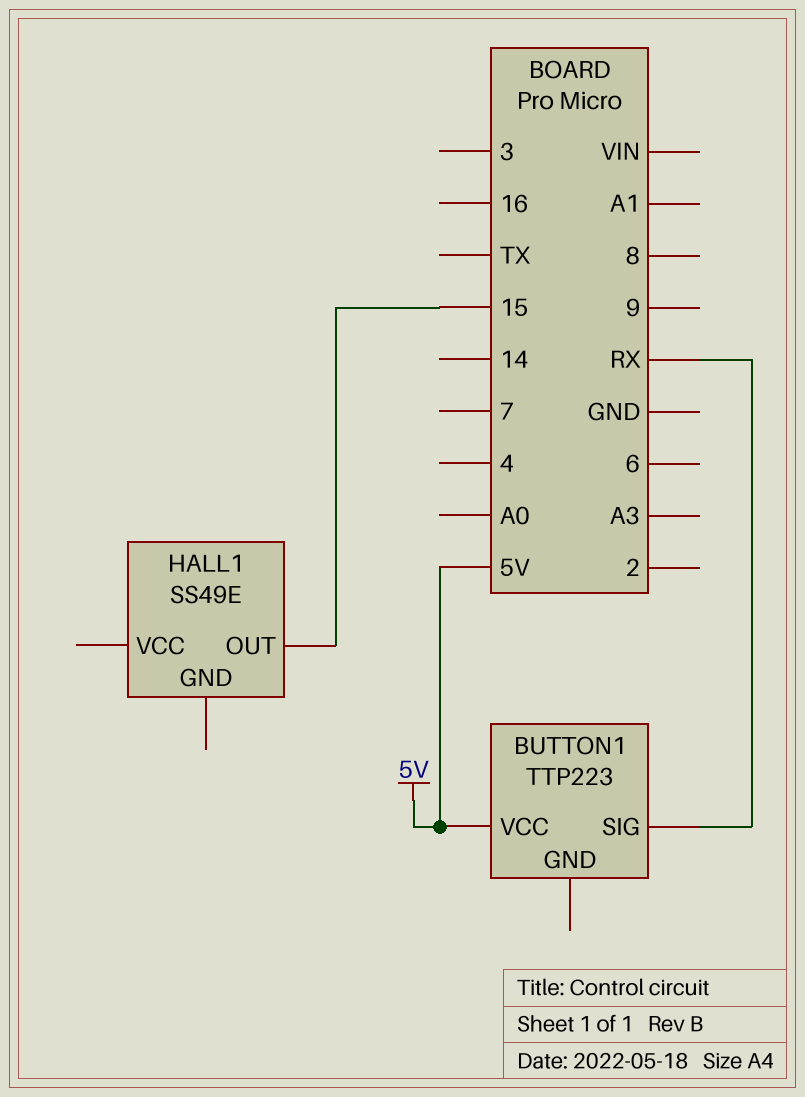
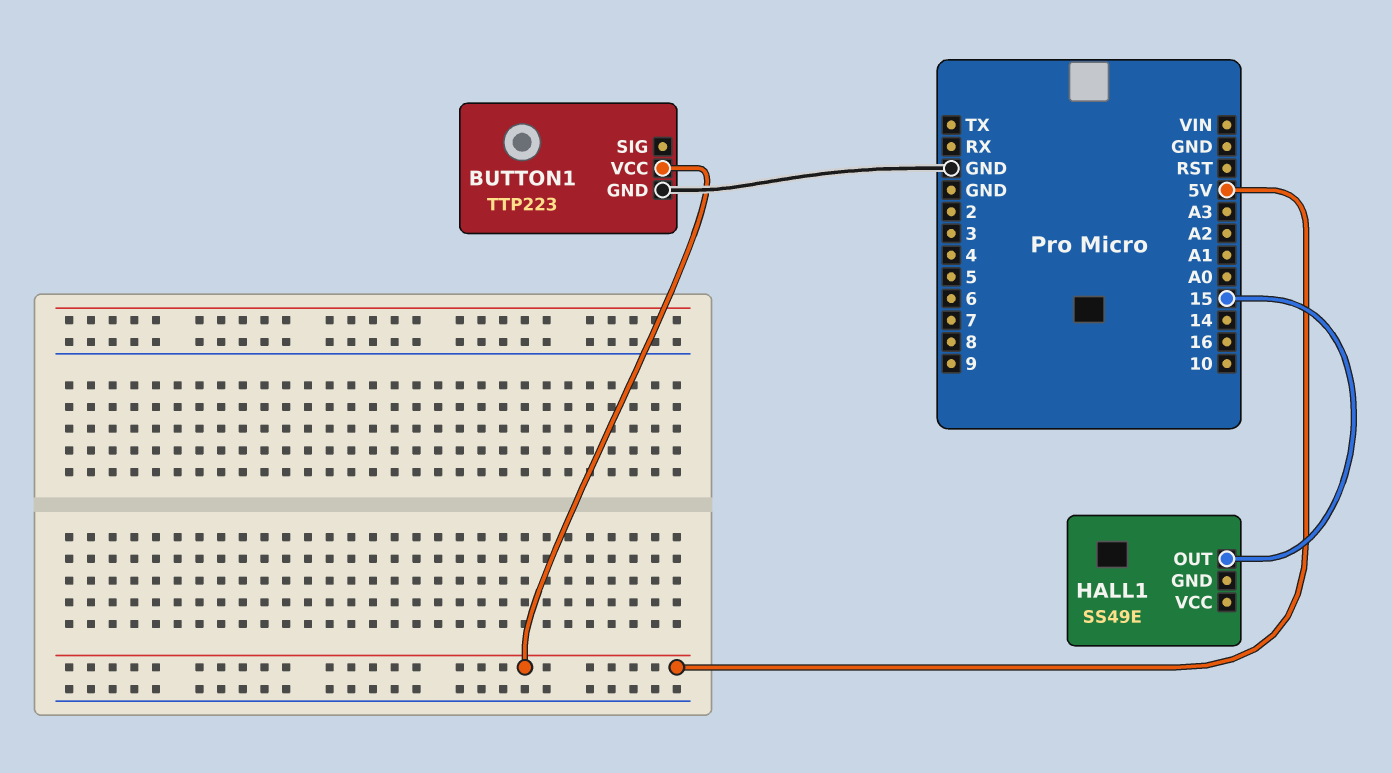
BUTTON1 pin GND: none -> GND
BUTTON1 pin SIG: RX -> none

